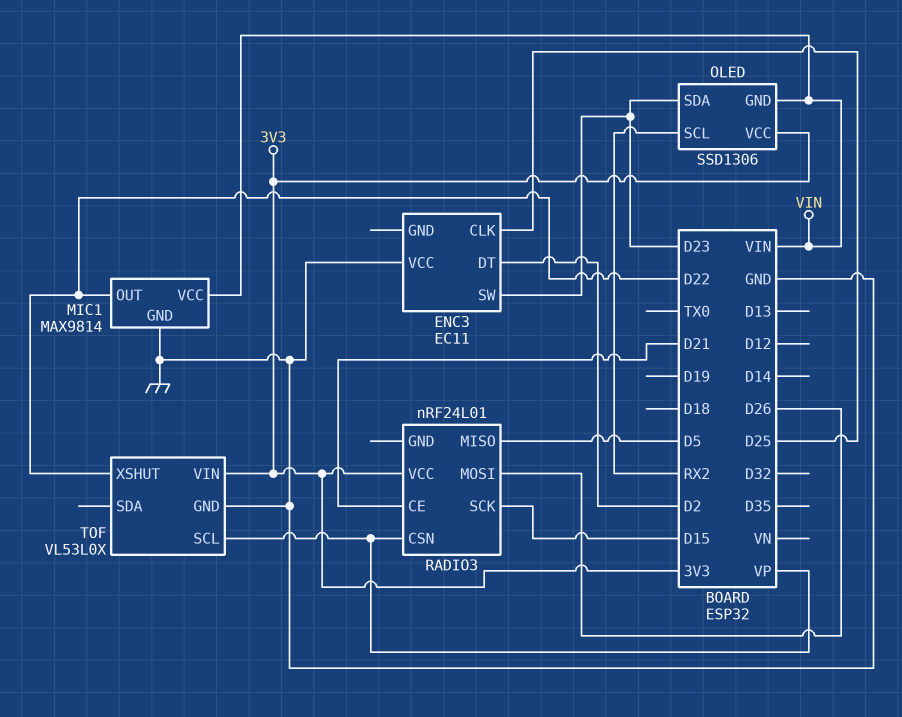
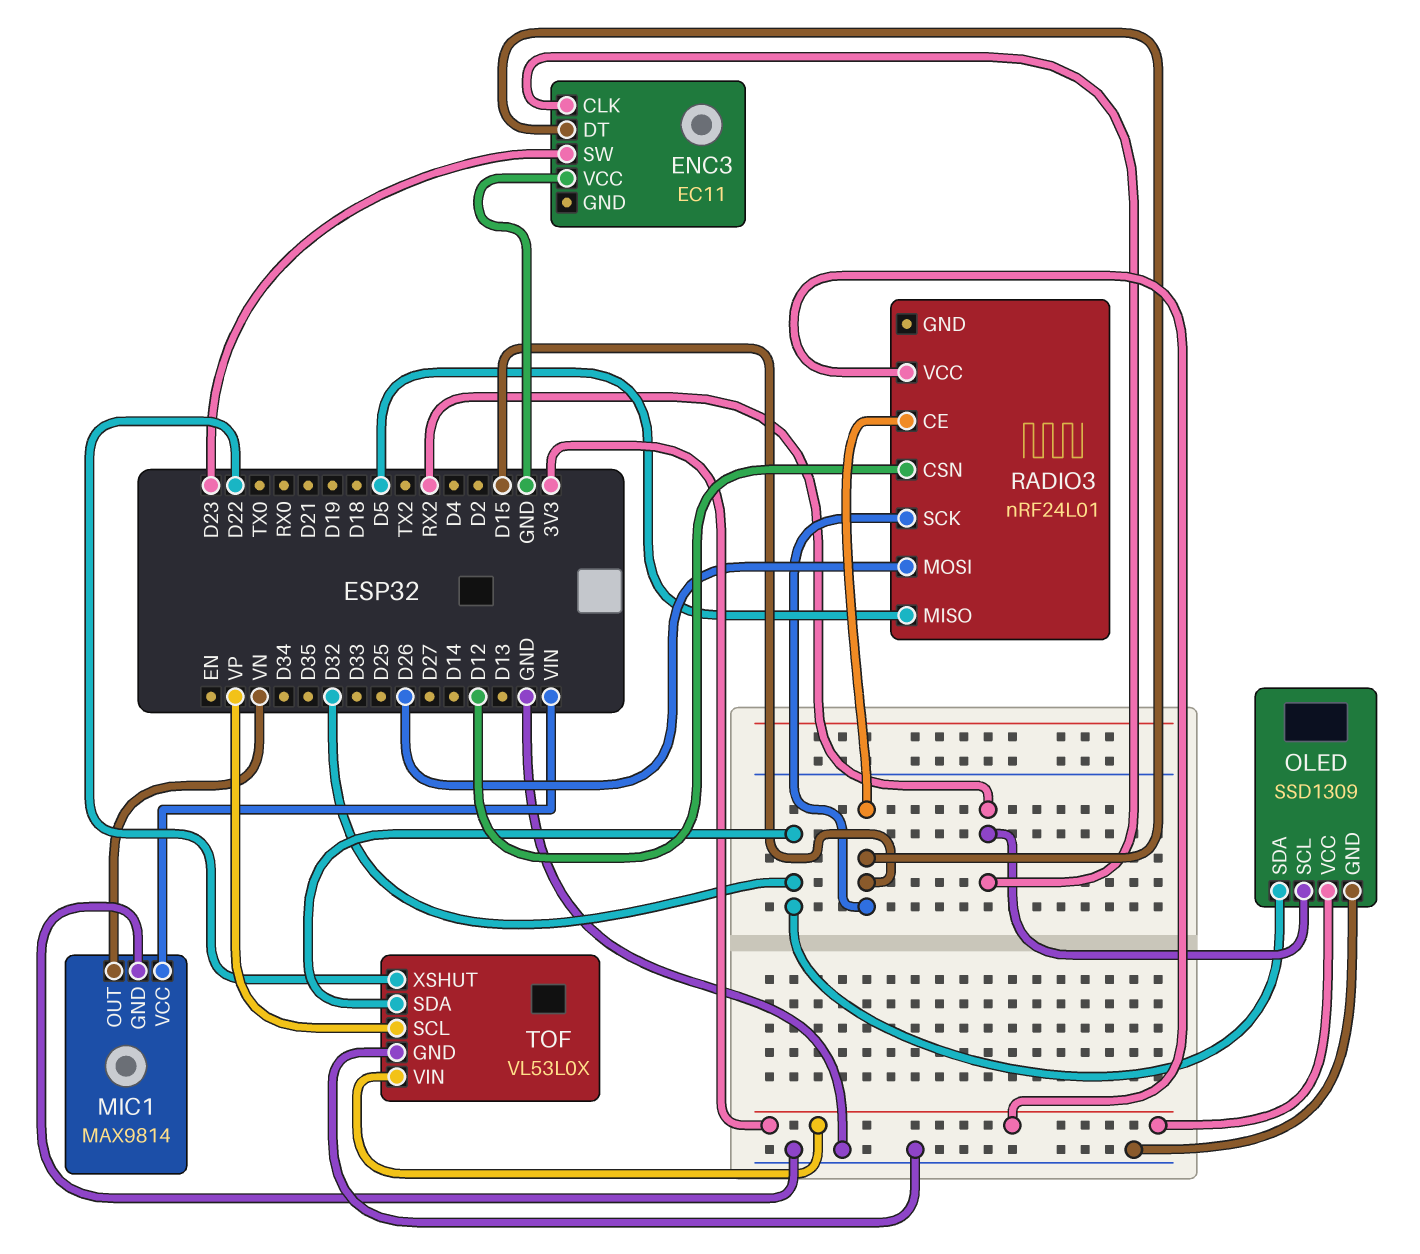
ENC3 pin CLK: D25 -> RX2
ENC3 pin DT: D2 -> D15
MIC1 pin OUT: D22 -> VN
OLED: SSD1306 -> SSD1309
OLED pin GND: VIN -> GND
OLED pin SDA: D23 -> D32
RADIO3 pin CE: D21 -> D15
RADIO3 pin CSN: VP -> D12
TOF pin SDA: none -> D32

